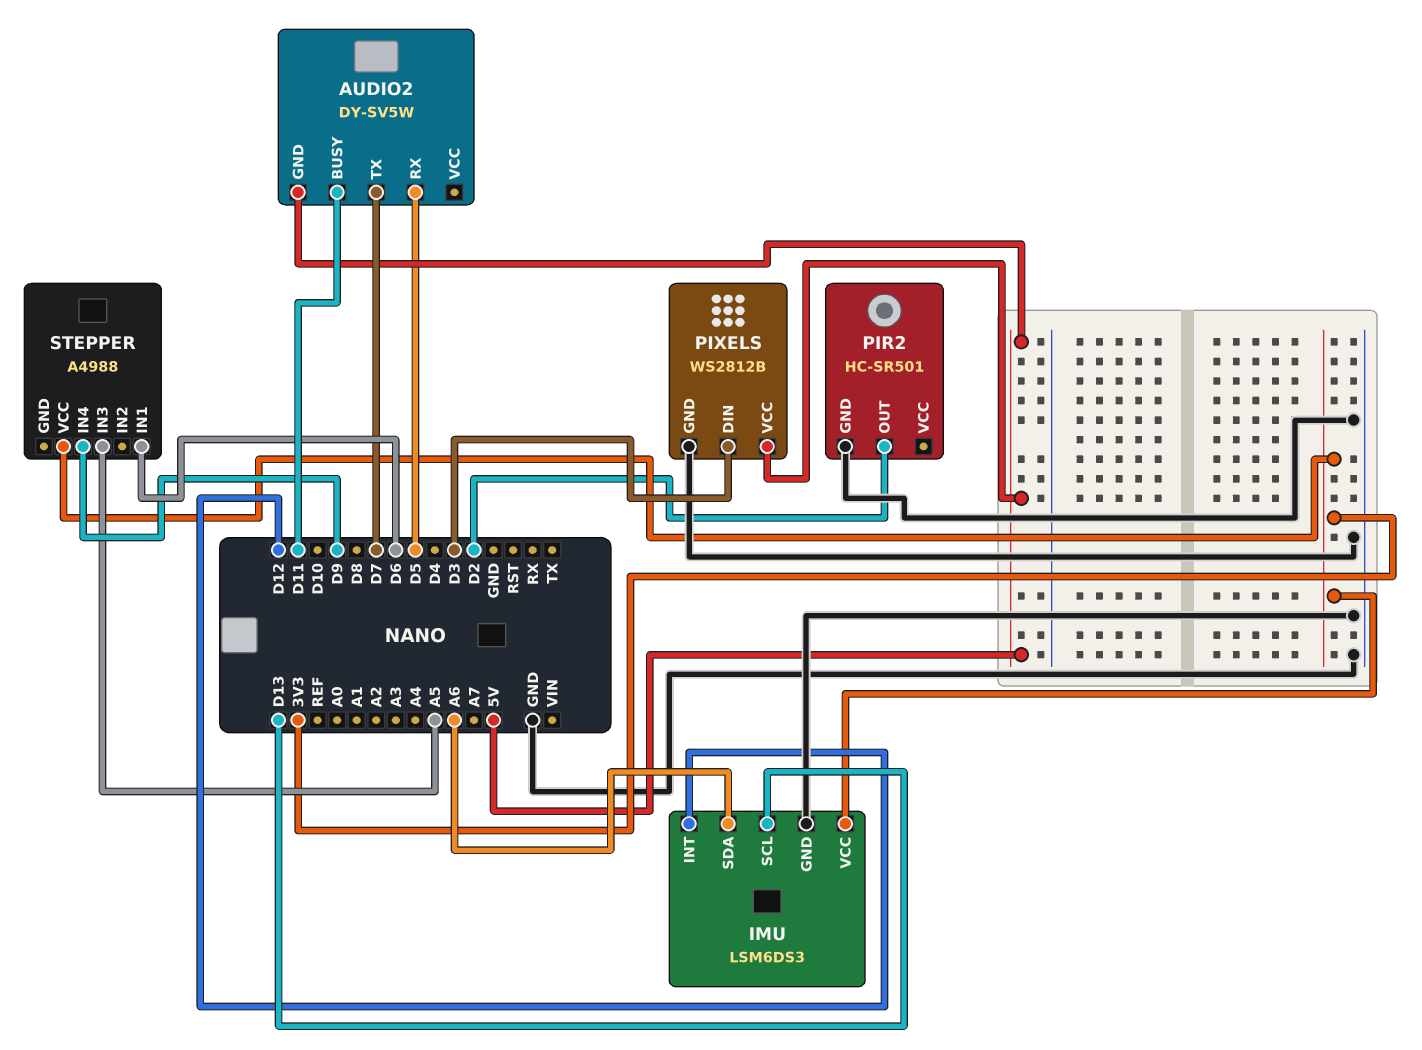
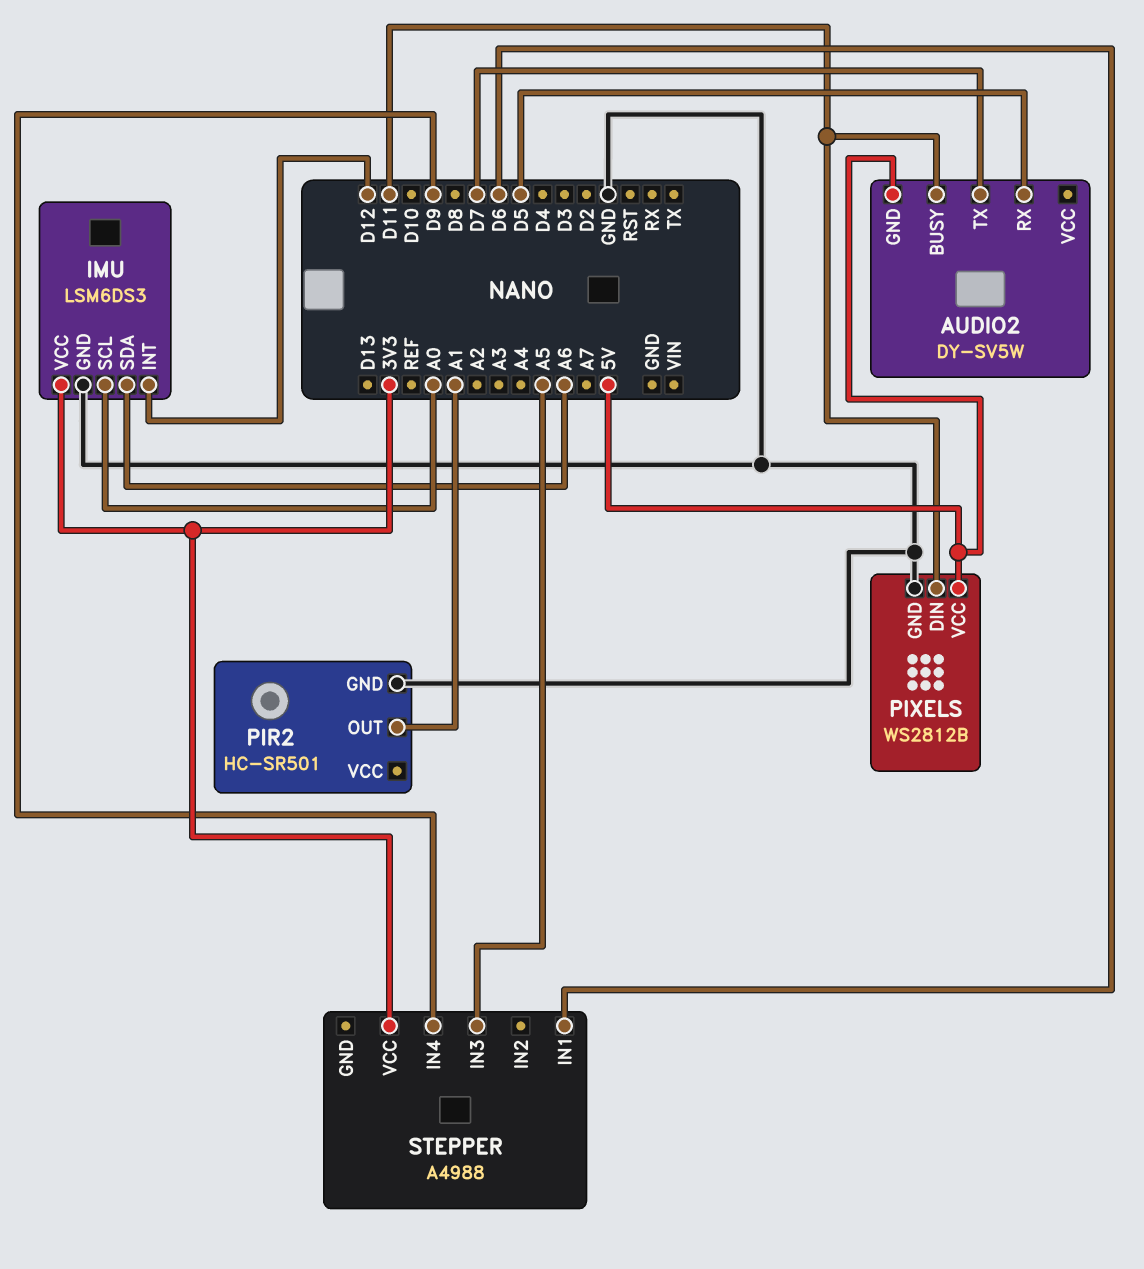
IMU pin SCL: D13 -> A0
PIR2 pin OUT: D2 -> A1
PIXELS pin DIN: D3 -> D11

